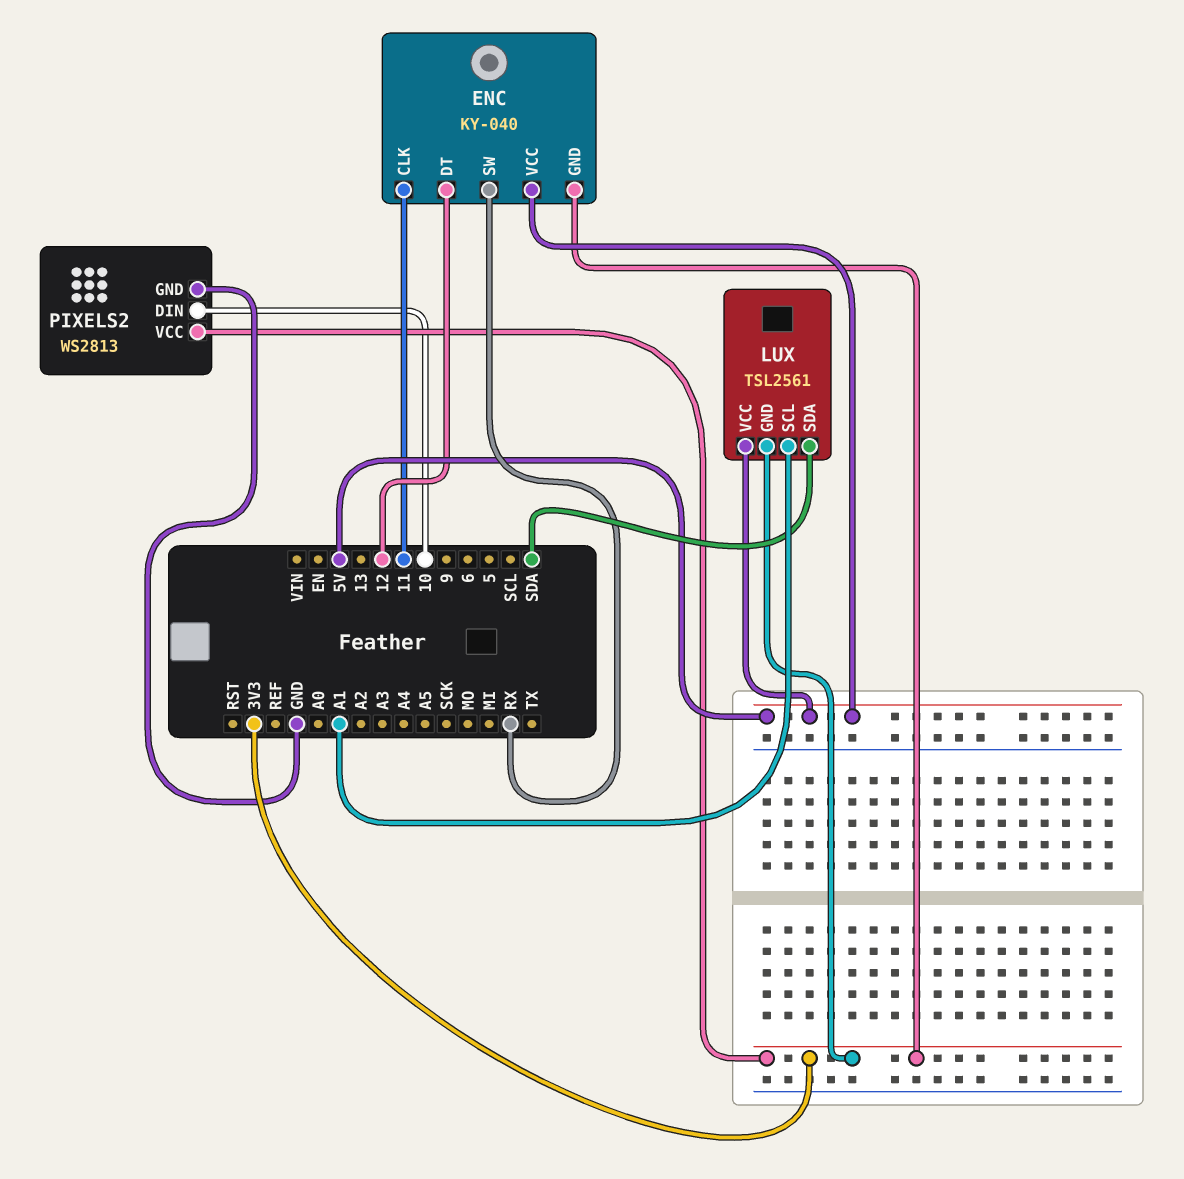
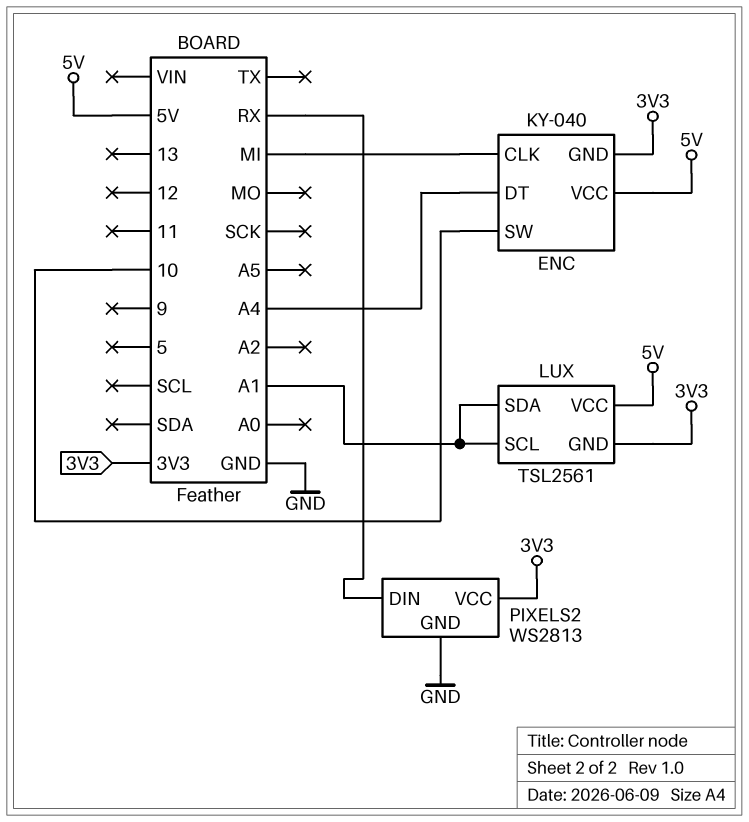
ENC pin CLK: 11 -> MI
ENC pin DT: 12 -> A4
ENC pin SW: RX -> 10
LUX pin SDA: SDA -> A1
PIXELS2 pin DIN: 10 -> RX

